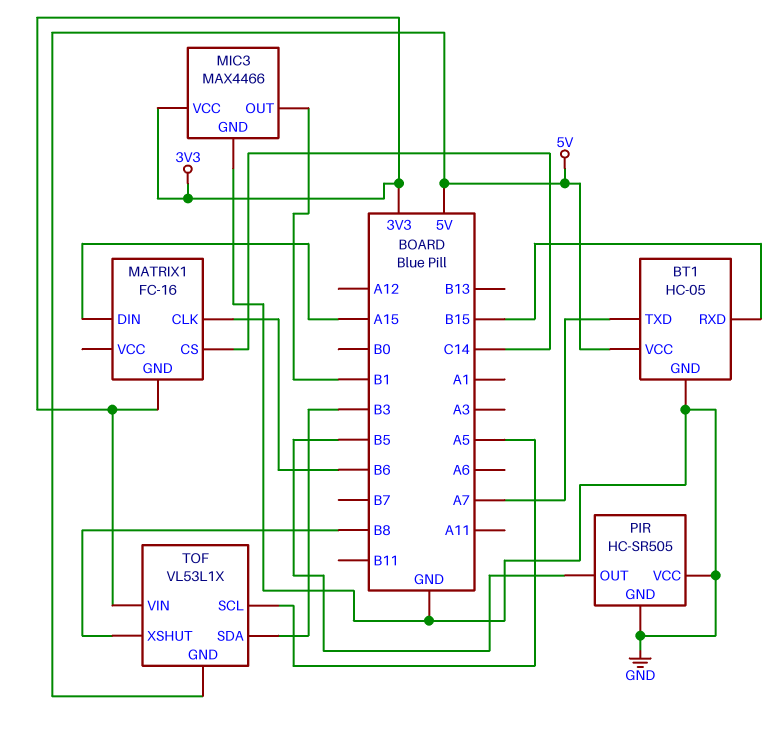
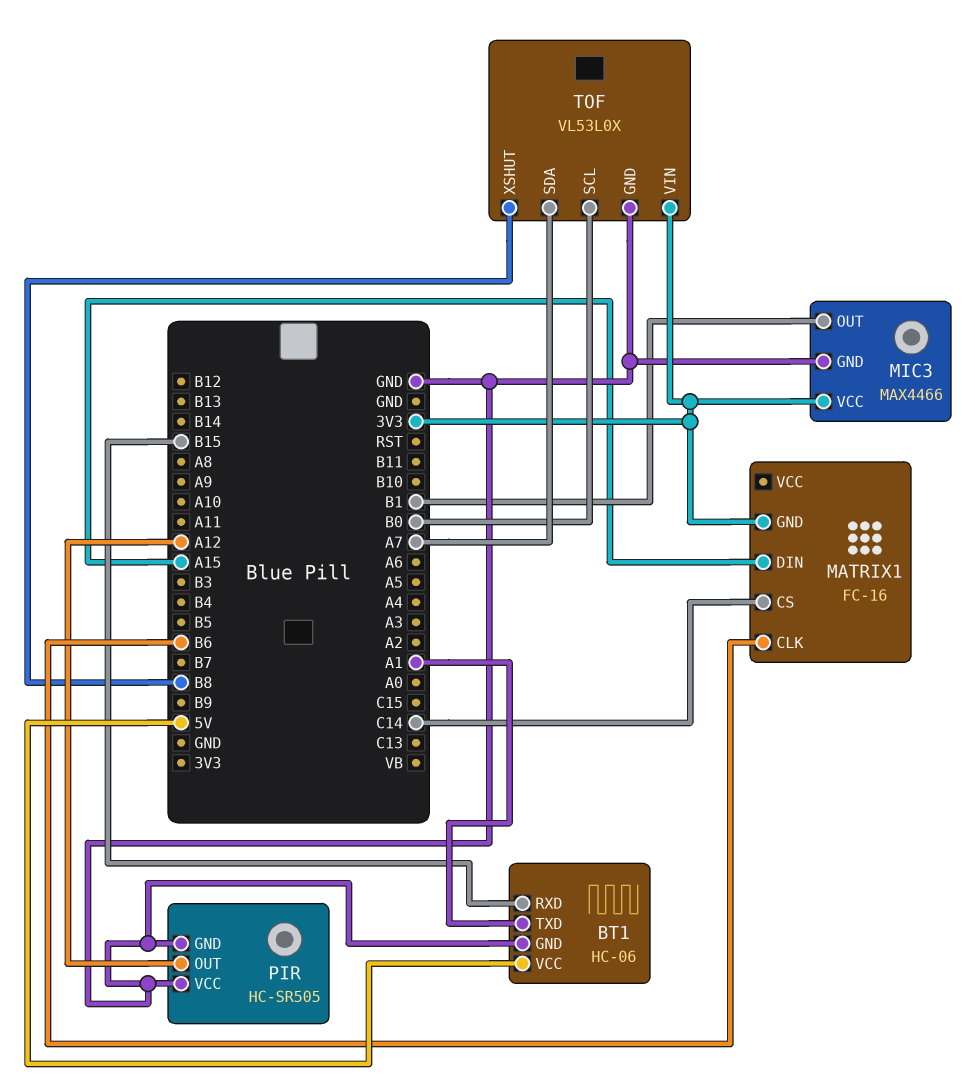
BT1: HC-05 -> HC-06
BT1 pin TXD: A7 -> A1
PIR pin OUT: B5 -> A12
TOF: VL53L1X -> VL53L0X
TOF pin GND: 5V -> GND
TOF pin SCL: A5 -> B0
TOF pin SDA: B3 -> A7

